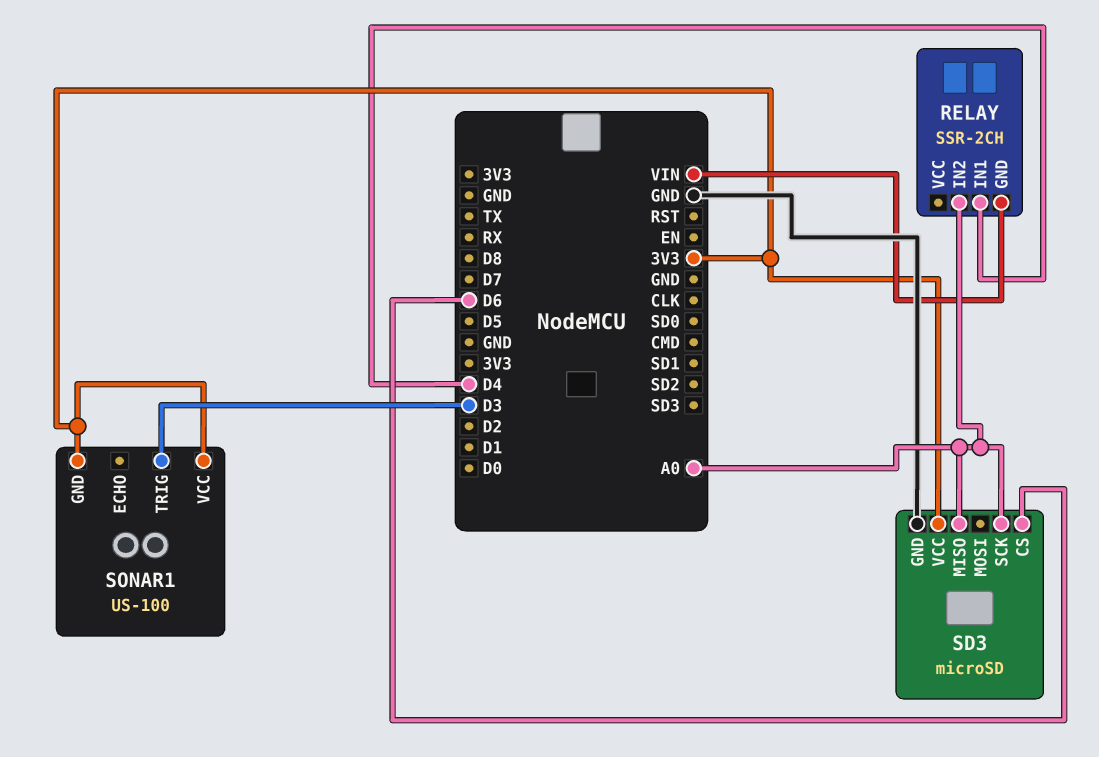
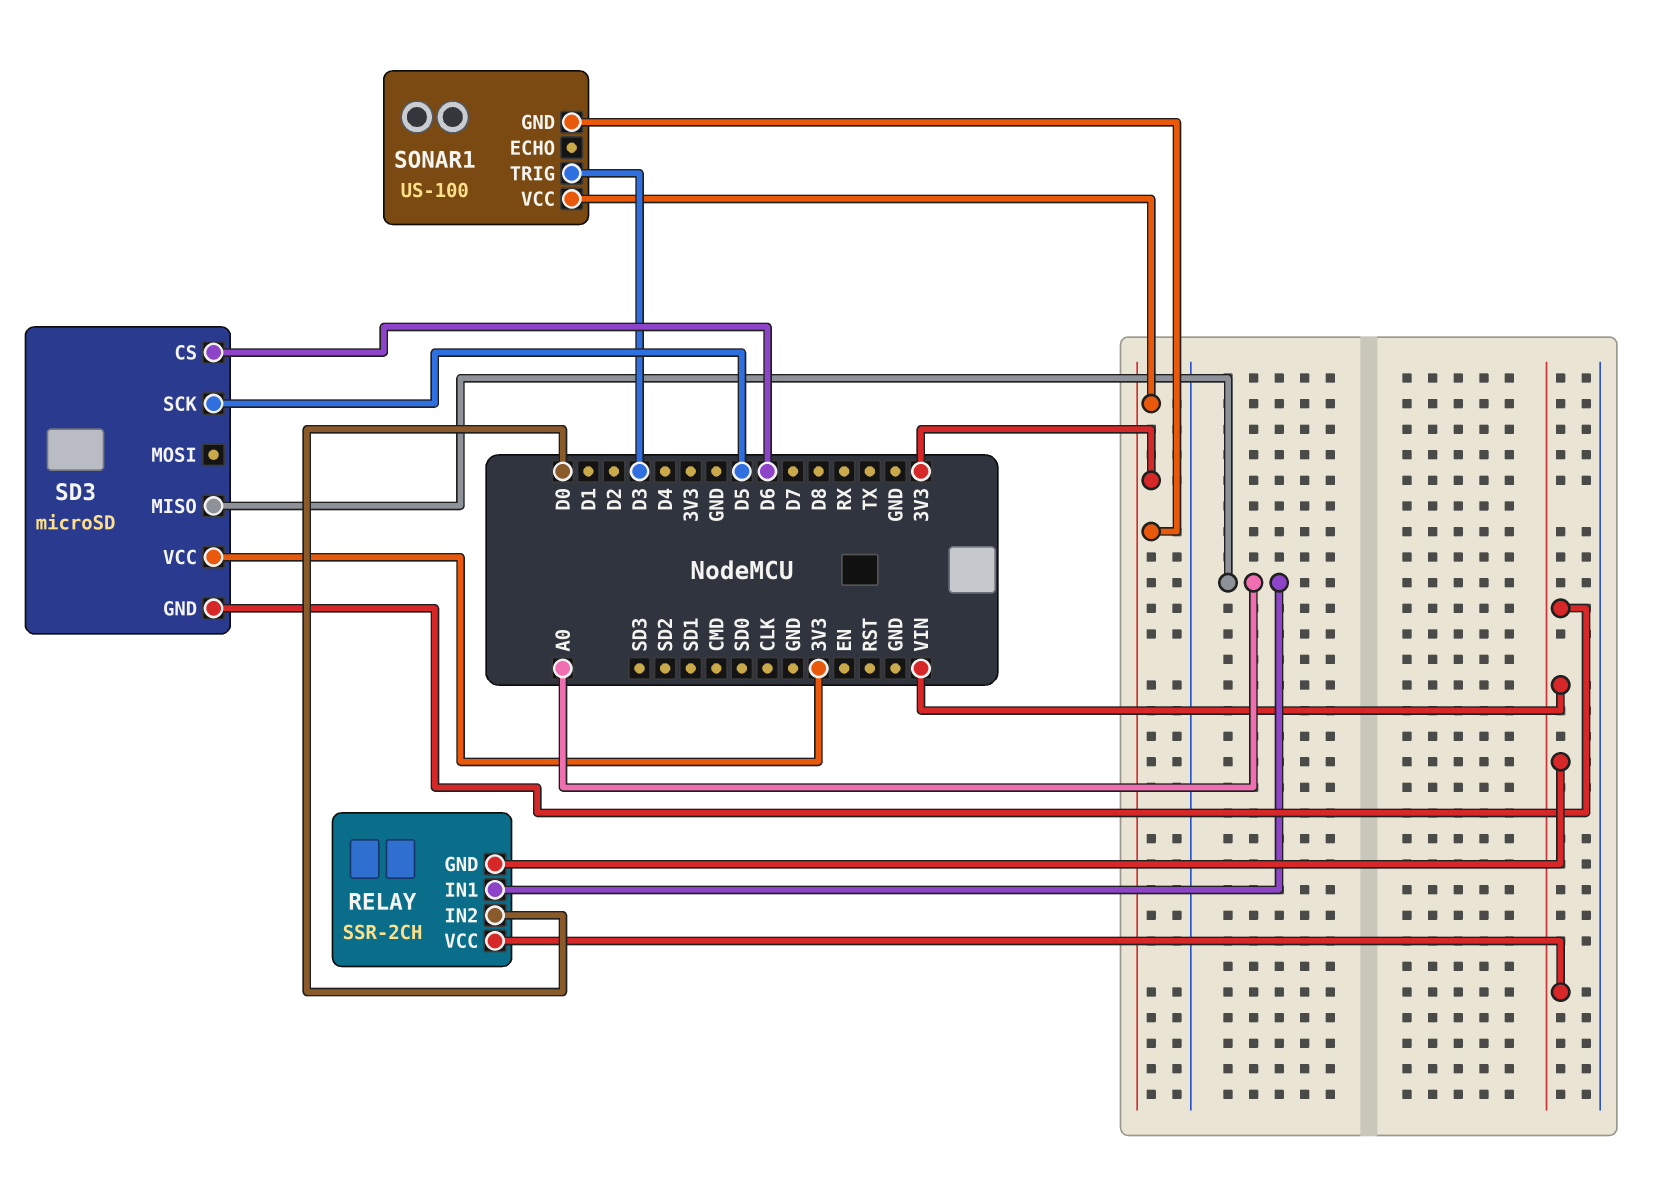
RELAY pin IN1: D4 -> A0
RELAY pin IN2: A0 -> D0
RELAY pin VCC: none -> VIN
SD3 pin GND: GND -> VIN
SD3 pin SCK: A0 -> D5

